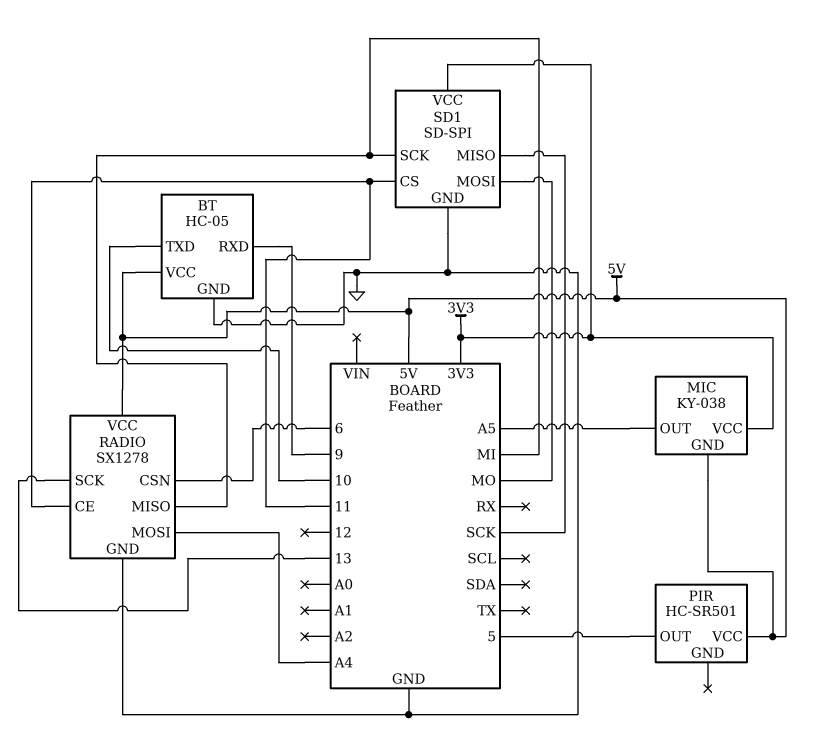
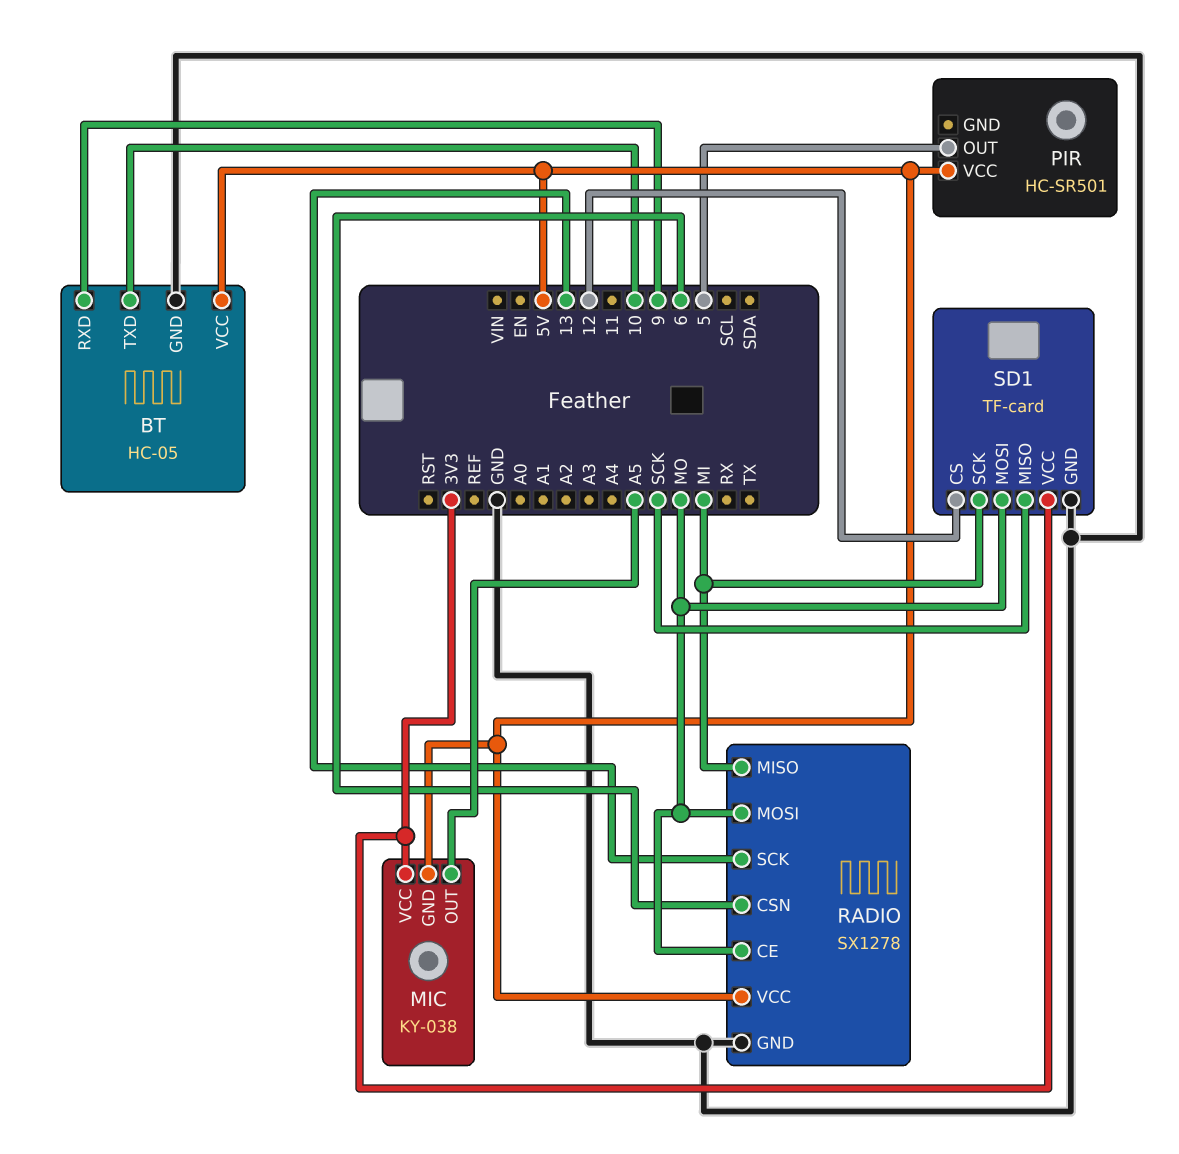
RADIO pin CE: 11 -> MO
RADIO pin MOSI: A4 -> MO
SD1: SD-SPI -> TF-card
SD1 pin CS: 11 -> 12

